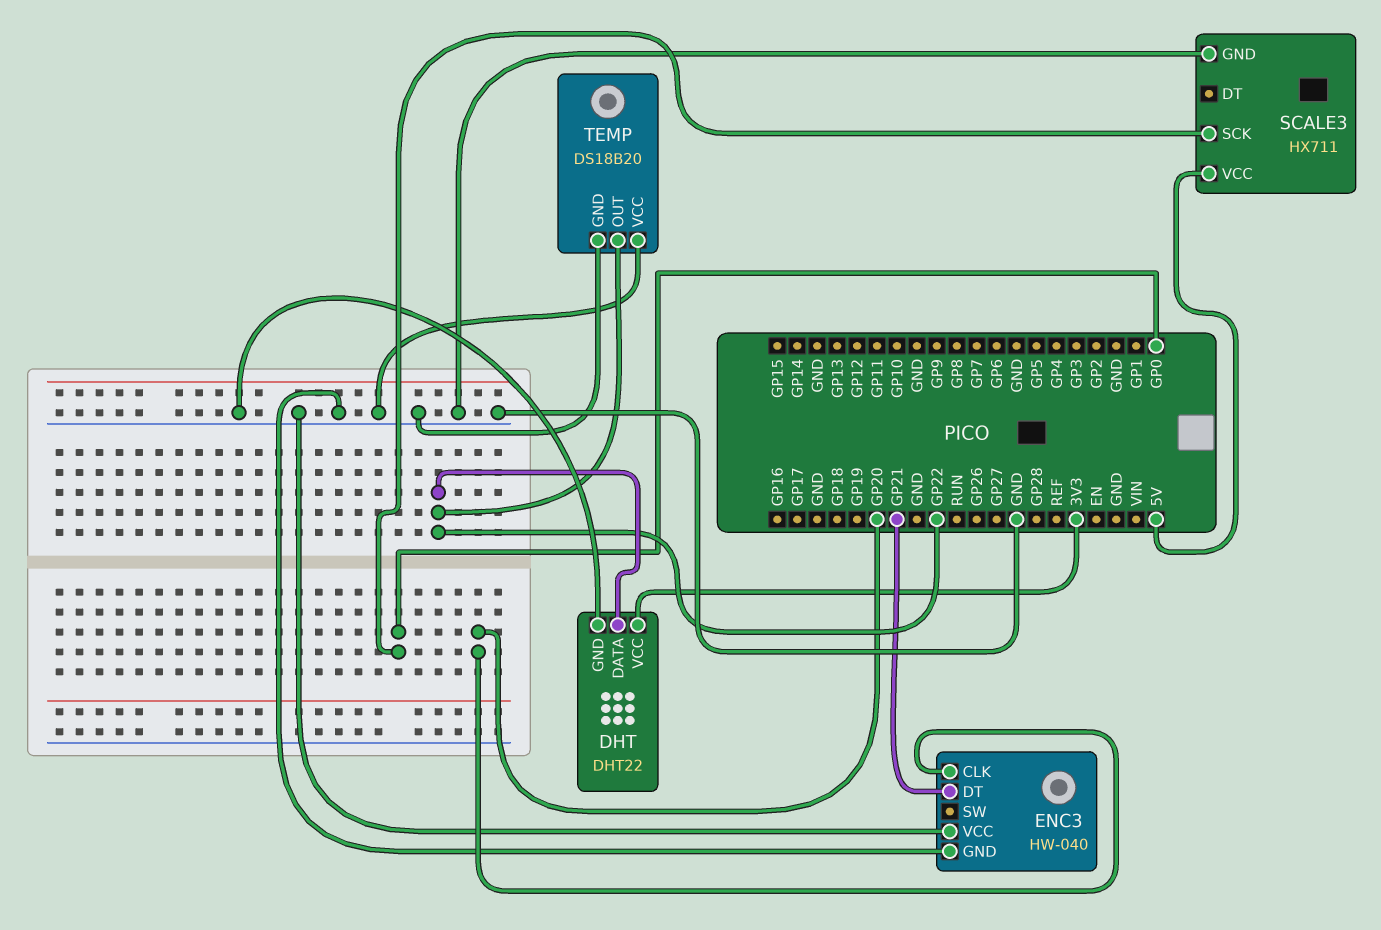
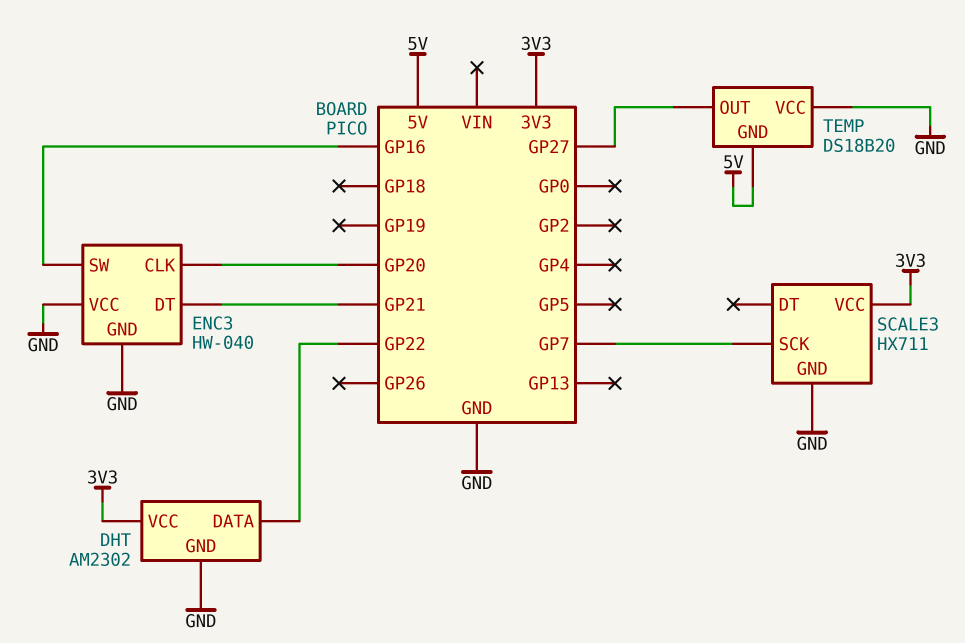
DHT: DHT22 -> AM2302
ENC3 pin SW: none -> GP16
SCALE3 pin SCK: GP0 -> GP7
SCALE3 pin VCC: 5V -> 3V3
TEMP pin GND: GND -> 5V
TEMP pin OUT: GP22 -> GP27

